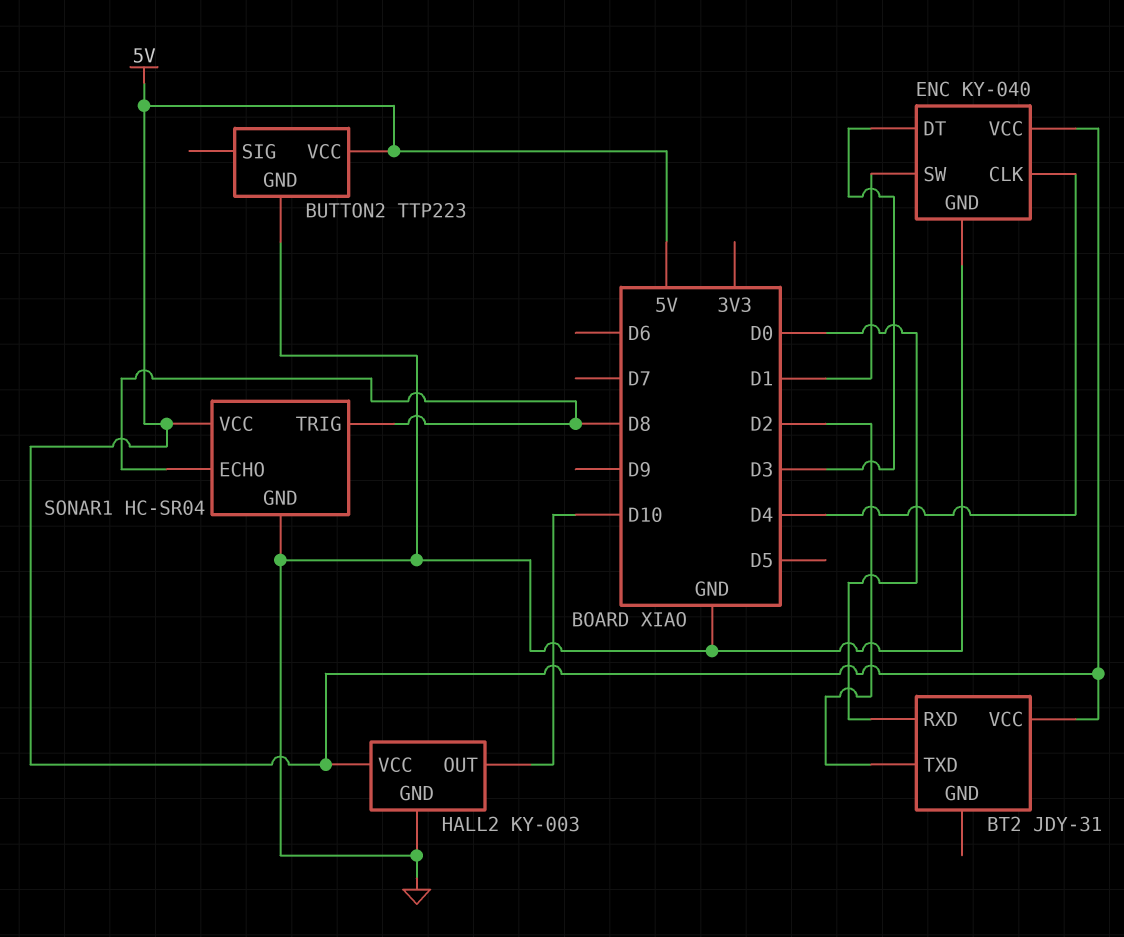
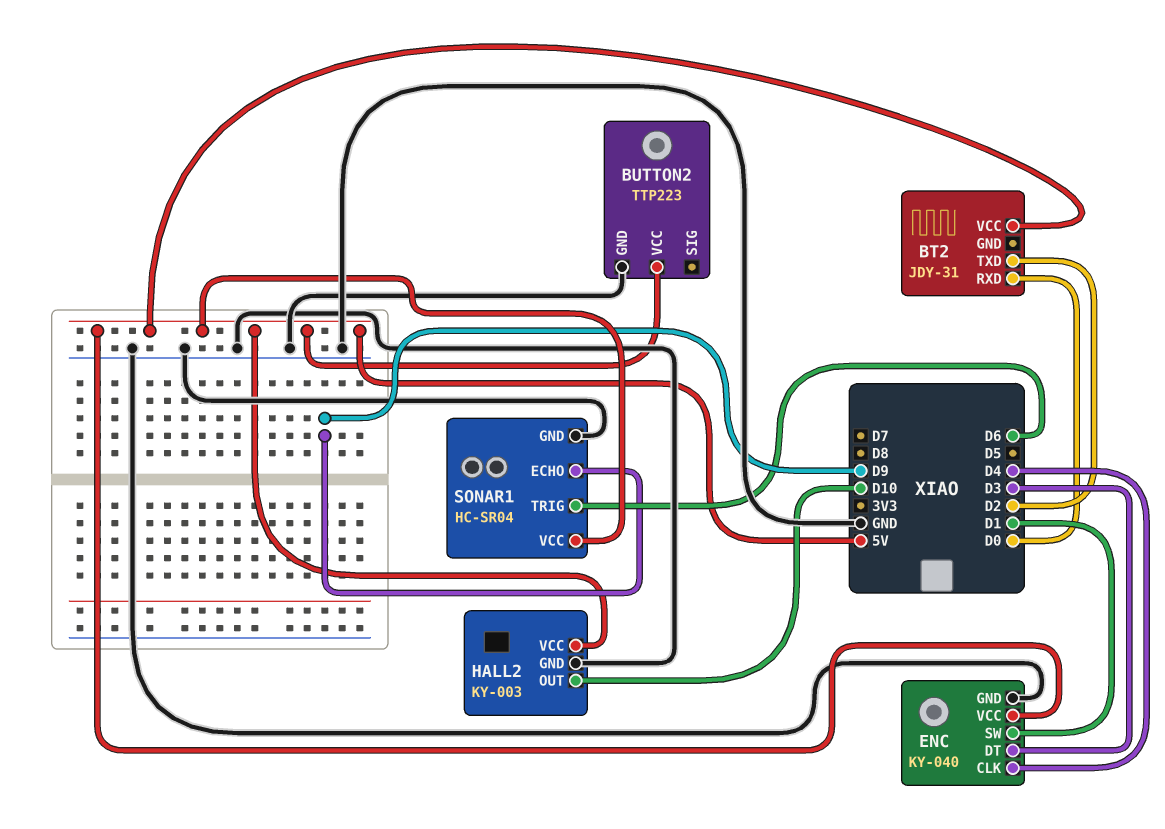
SONAR1 pin ECHO: D8 -> D9
SONAR1 pin TRIG: D8 -> D6

